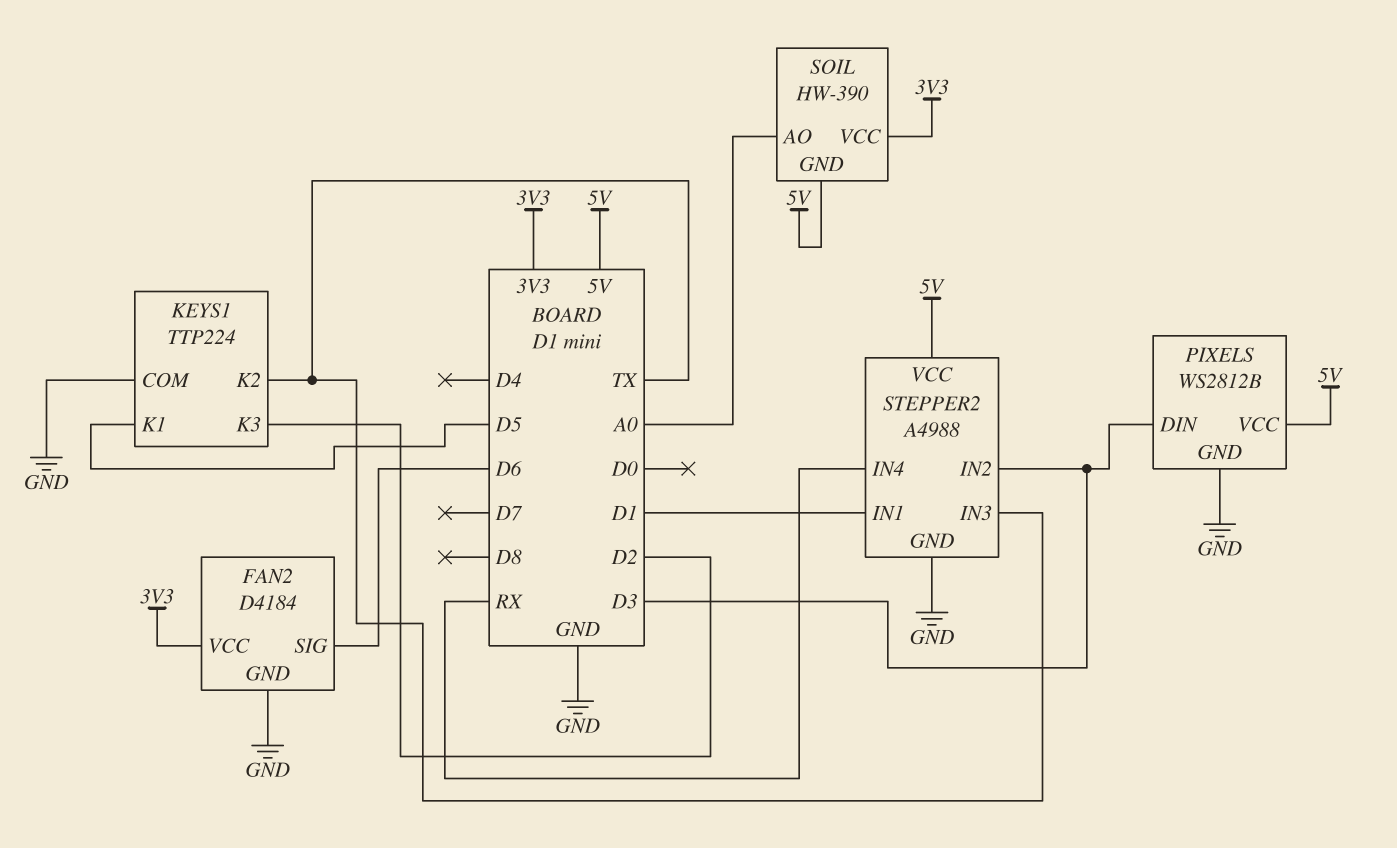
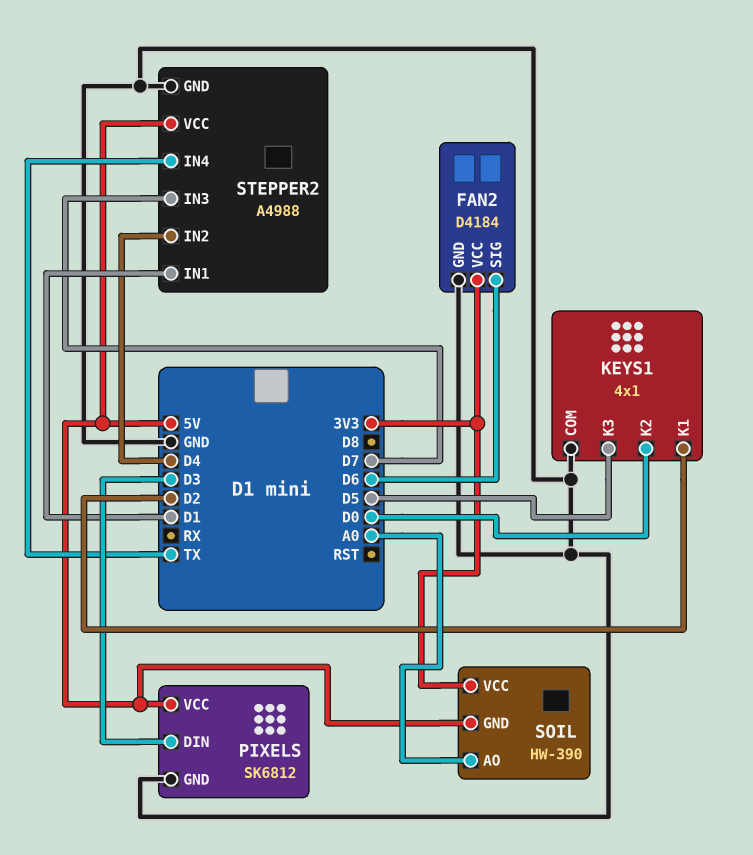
KEYS1: TTP224 -> 4x1
KEYS1 pin K1: D5 -> D2
KEYS1 pin K2: TX -> D0
KEYS1 pin K3: D2 -> D5
PIXELS: WS2812B -> SK6812
STEPPER2 pin IN2: D3 -> D4
STEPPER2 pin IN3: TX -> D7
STEPPER2 pin IN4: RX -> TX

